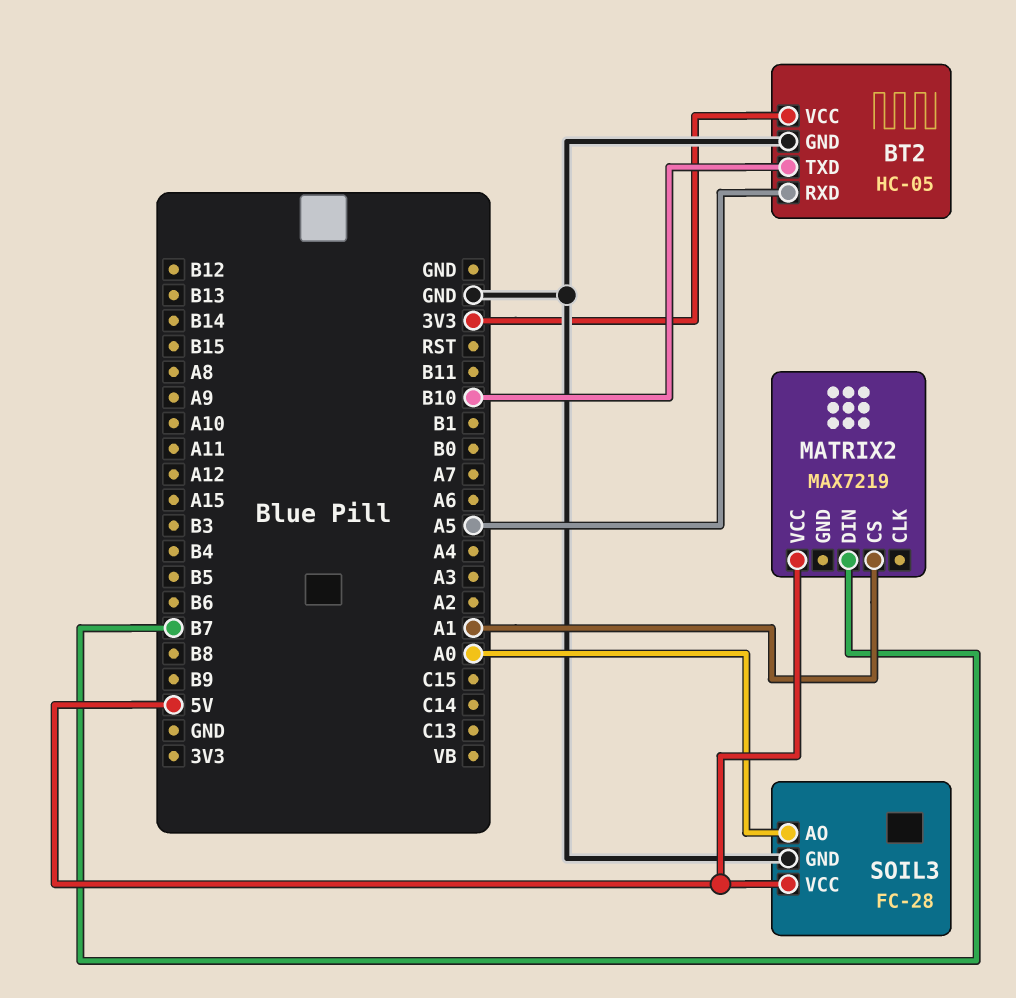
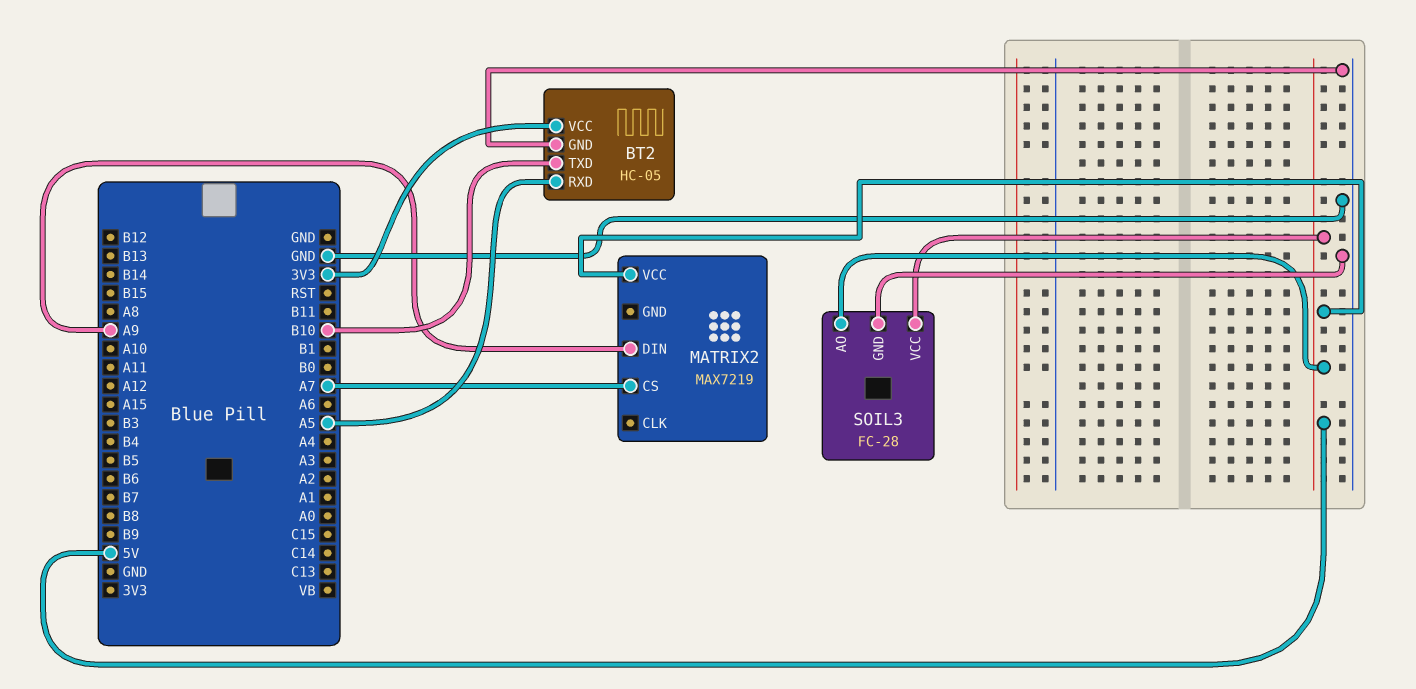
MATRIX2 pin CS: A1 -> A7
MATRIX2 pin DIN: B7 -> A9
SOIL3 pin AO: A0 -> 5V

